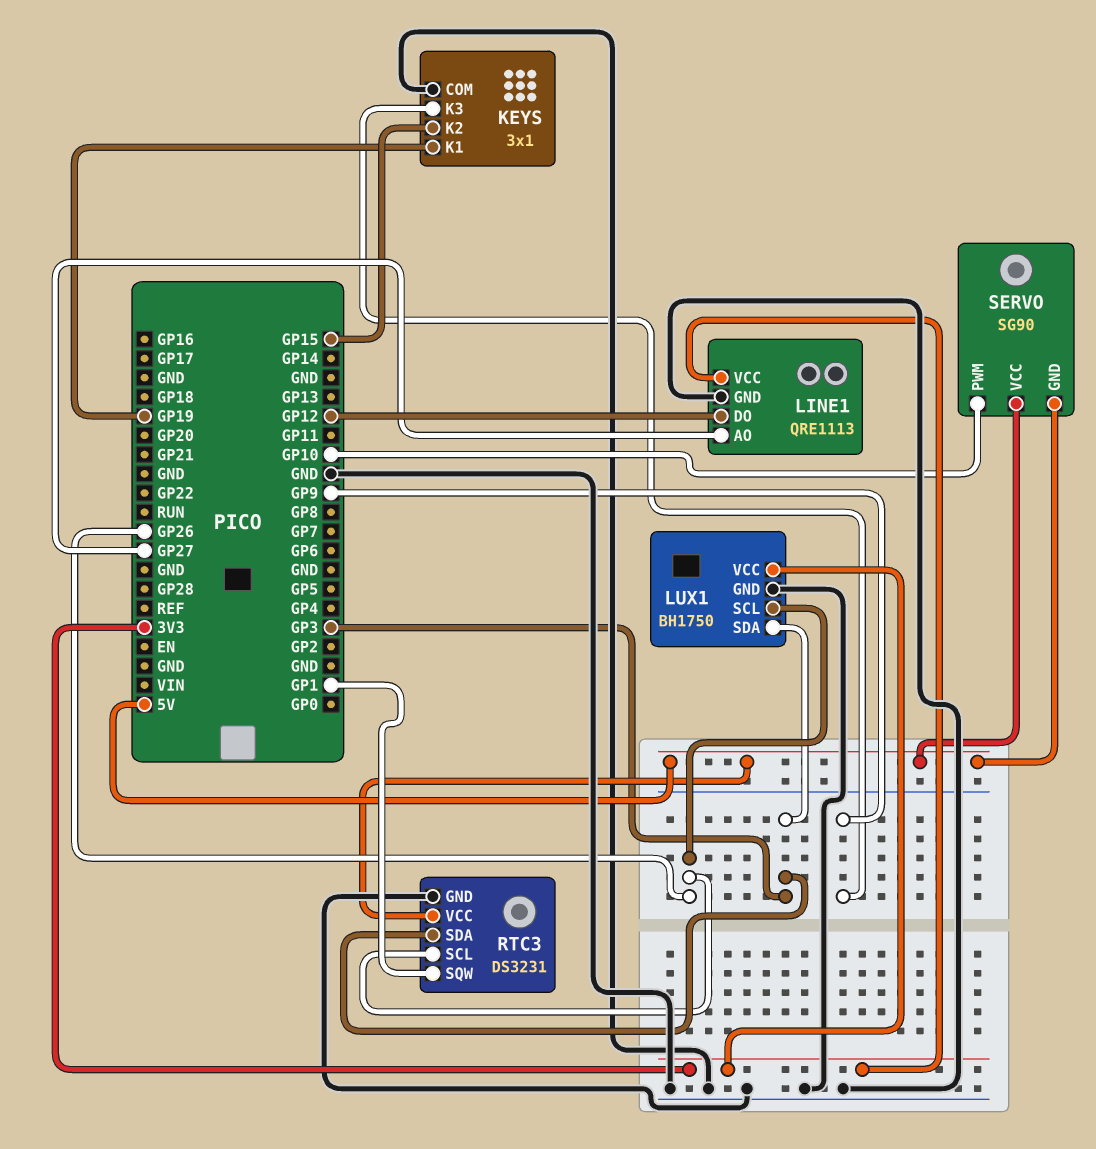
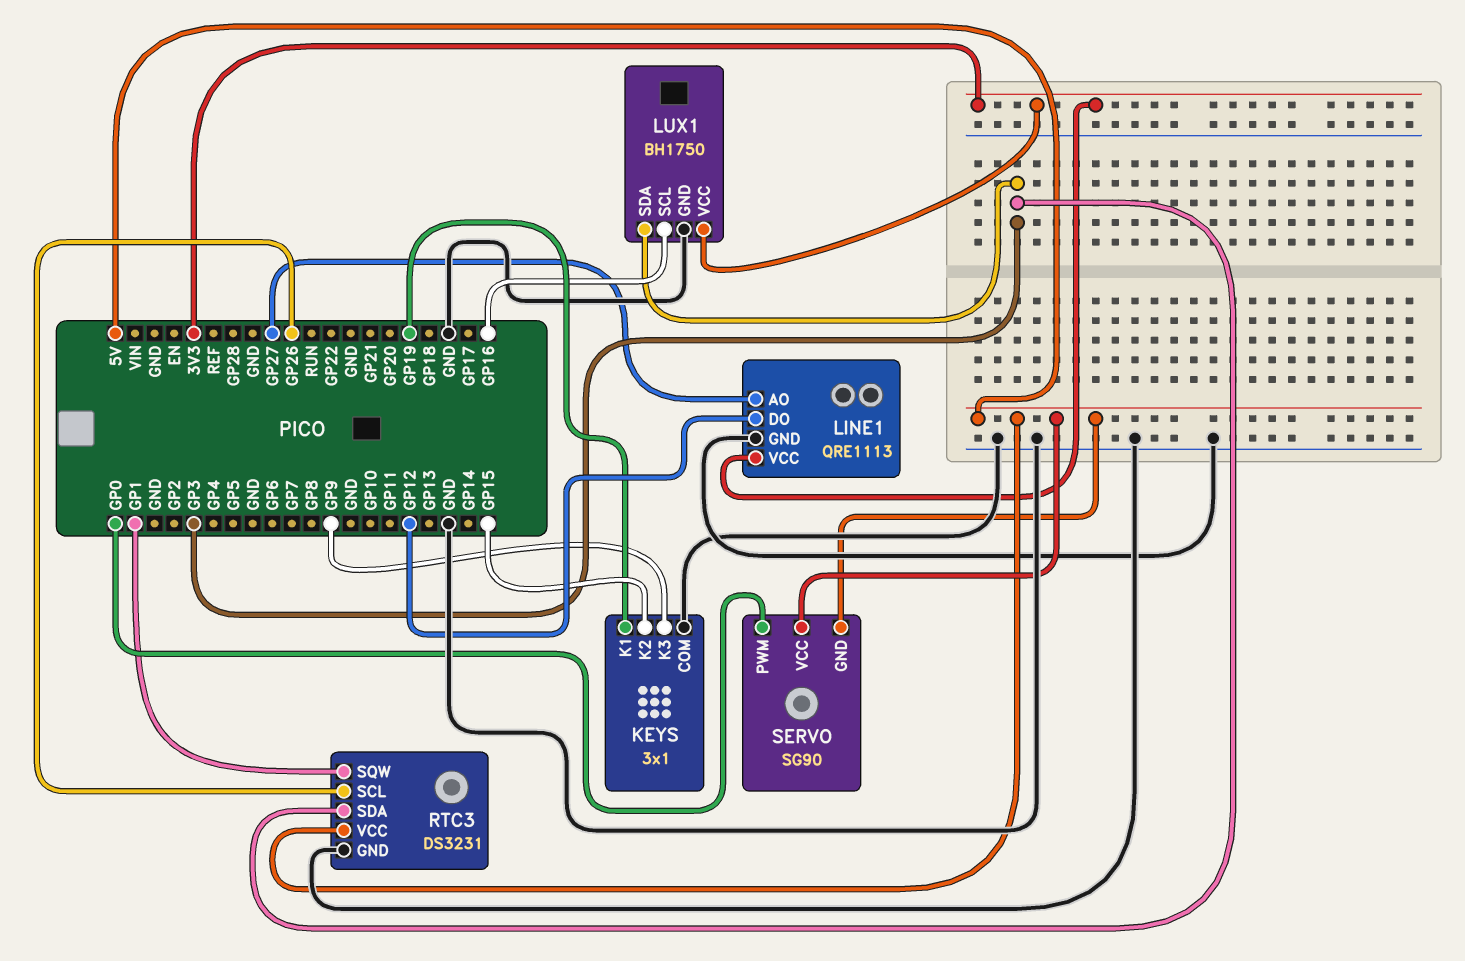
LUX1 pin SCL: GP26 -> GP16
SERVO pin PWM: GP10 -> GP0

